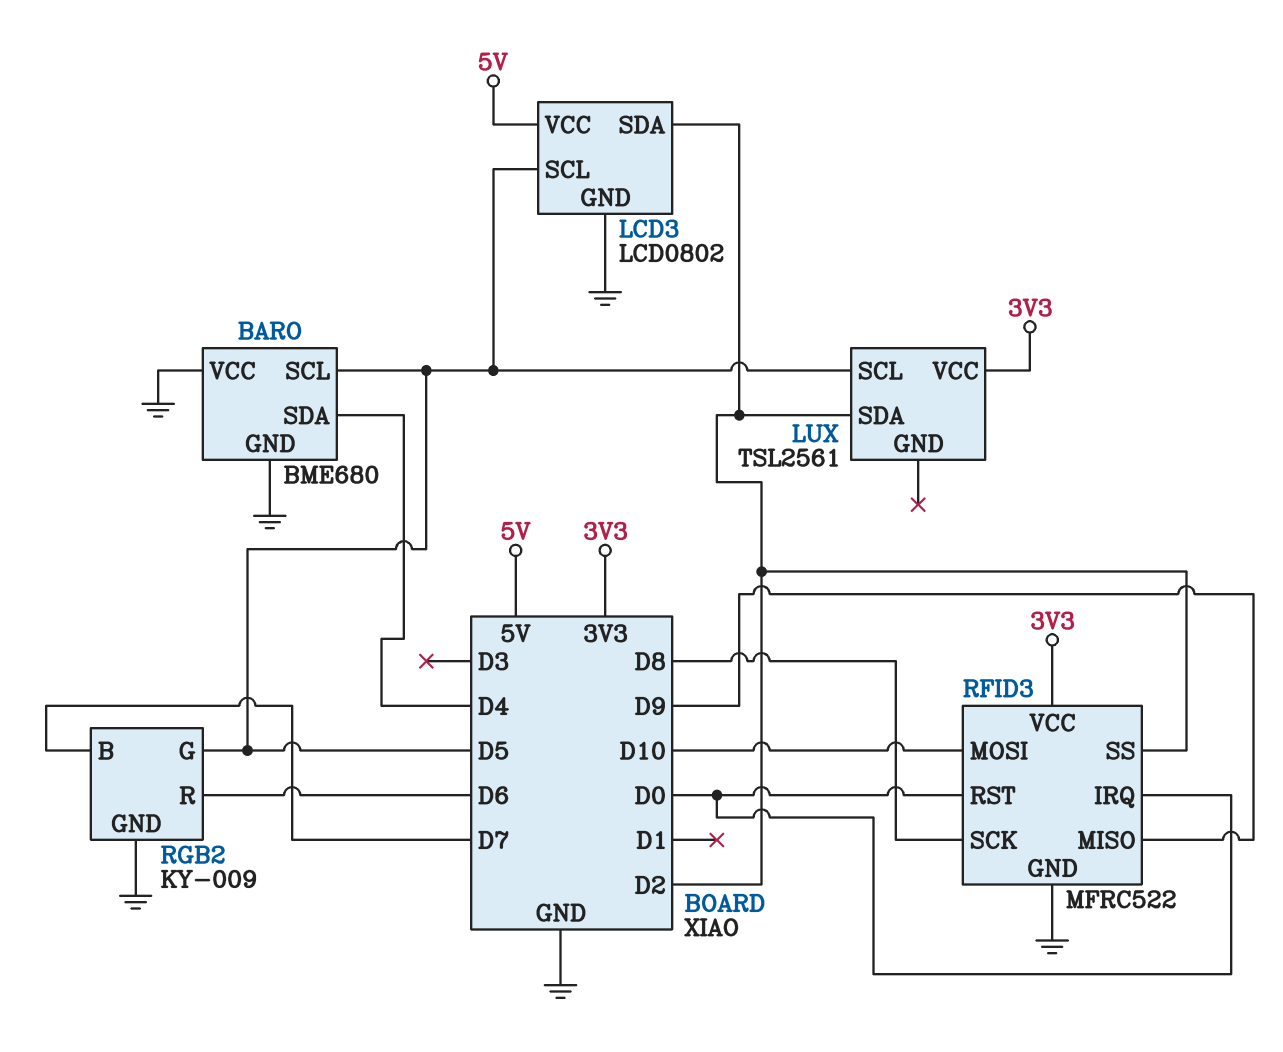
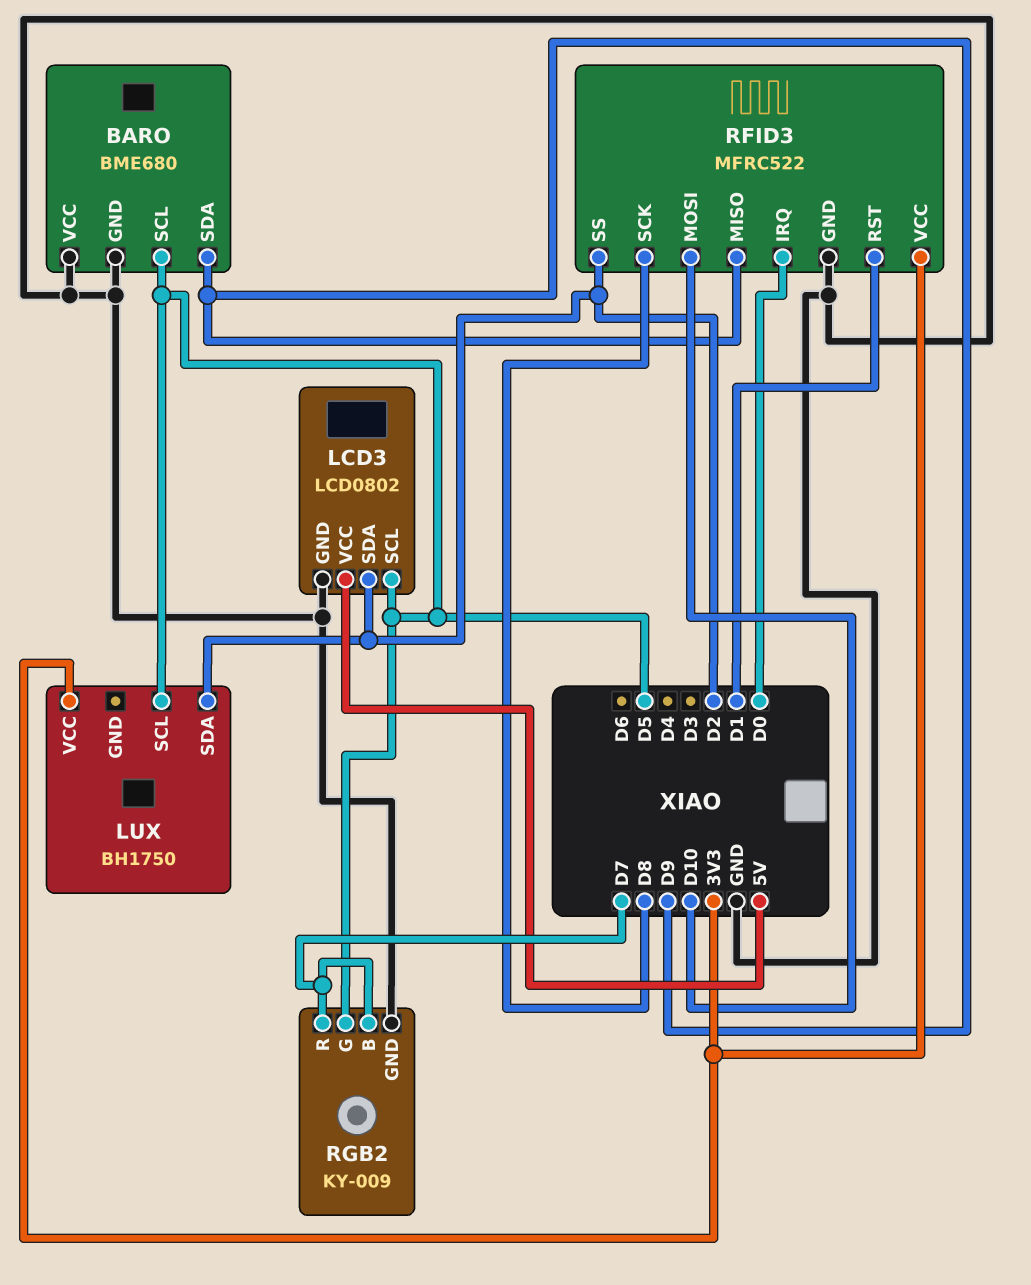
BARO pin SDA: D4 -> D9
LUX: TSL2561 -> BH1750
RFID3 pin RST: D0 -> D1
RGB2 pin R: D6 -> D7

